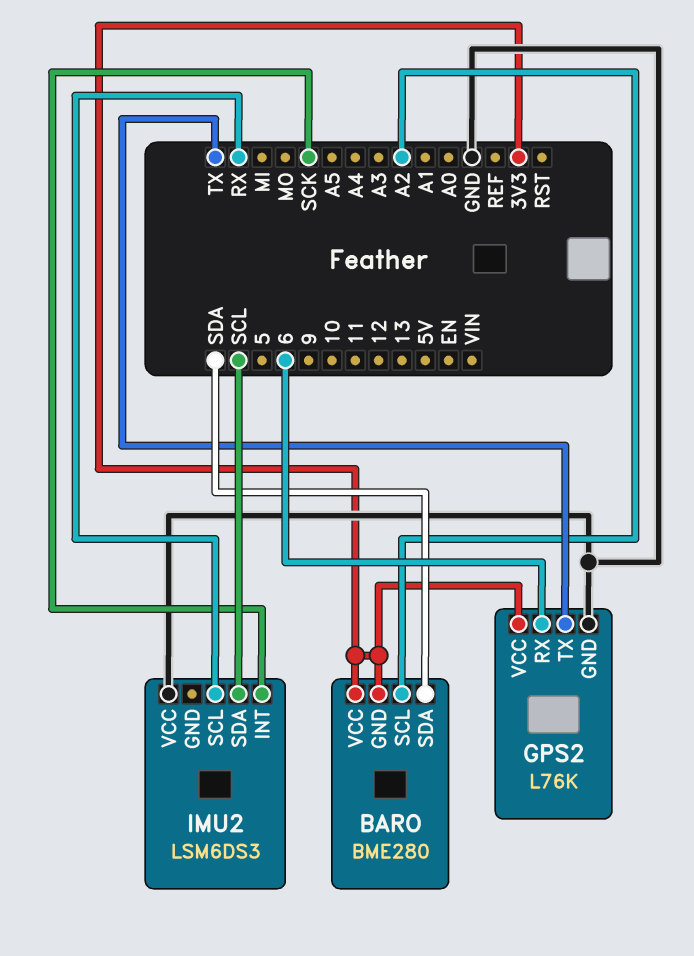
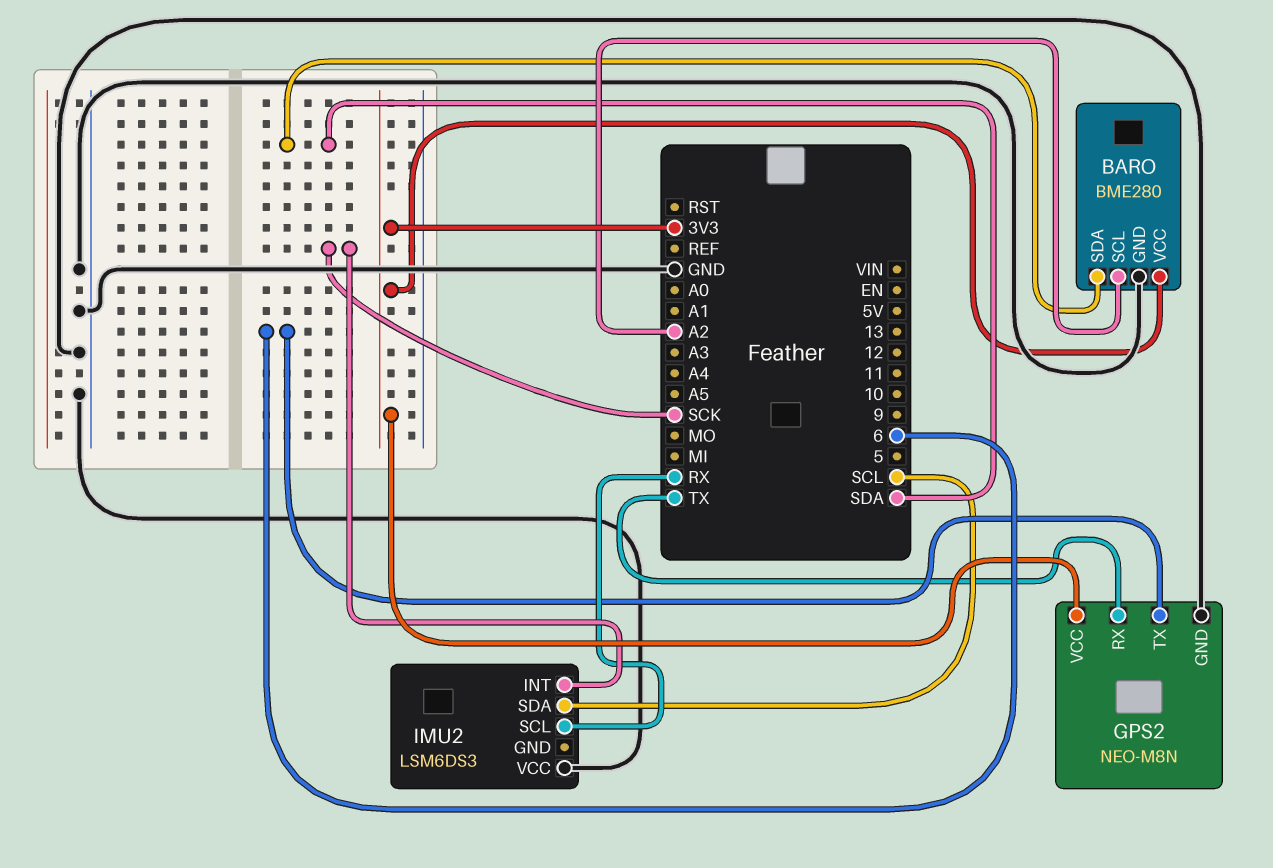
BARO pin GND: 3V3 -> GND
GPS2: L76K -> NEO-M8N
GPS2 pin RX: 6 -> TX
GPS2 pin TX: TX -> 6

